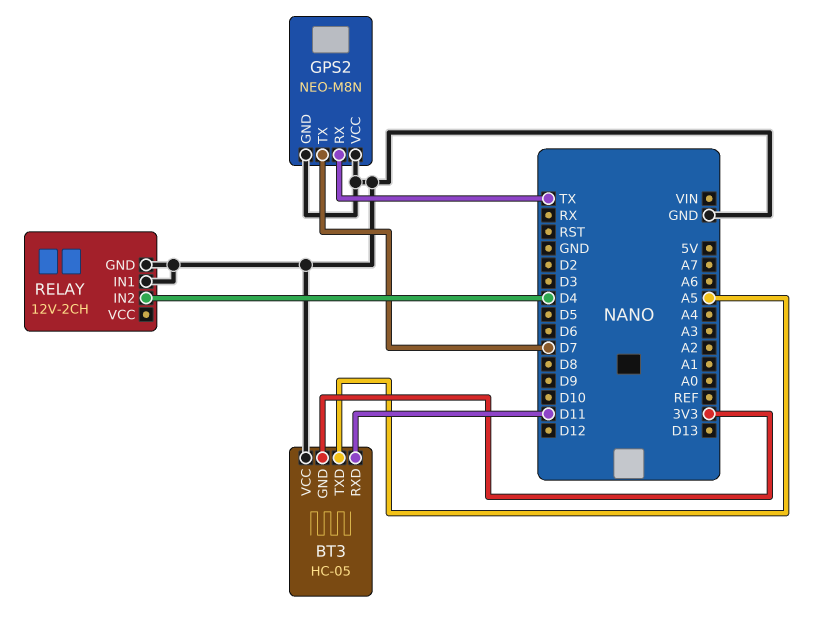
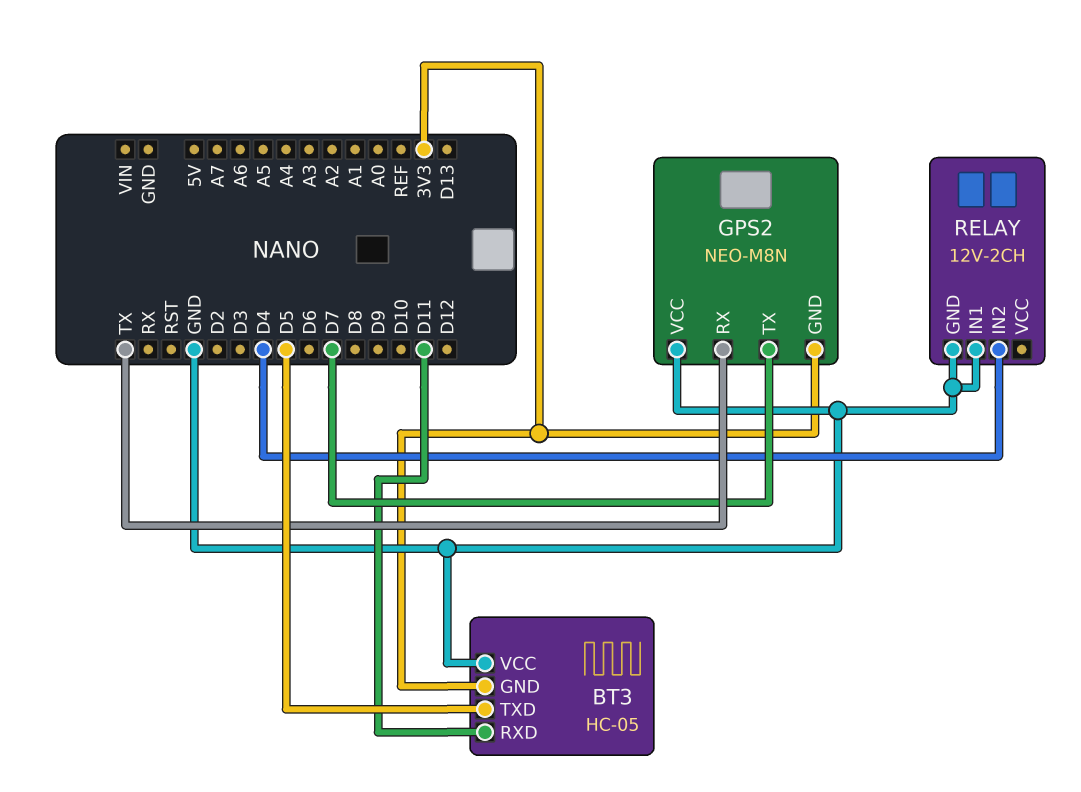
BT3 pin TXD: A5 -> D5
GPS2 pin GND: GND -> 3V3

